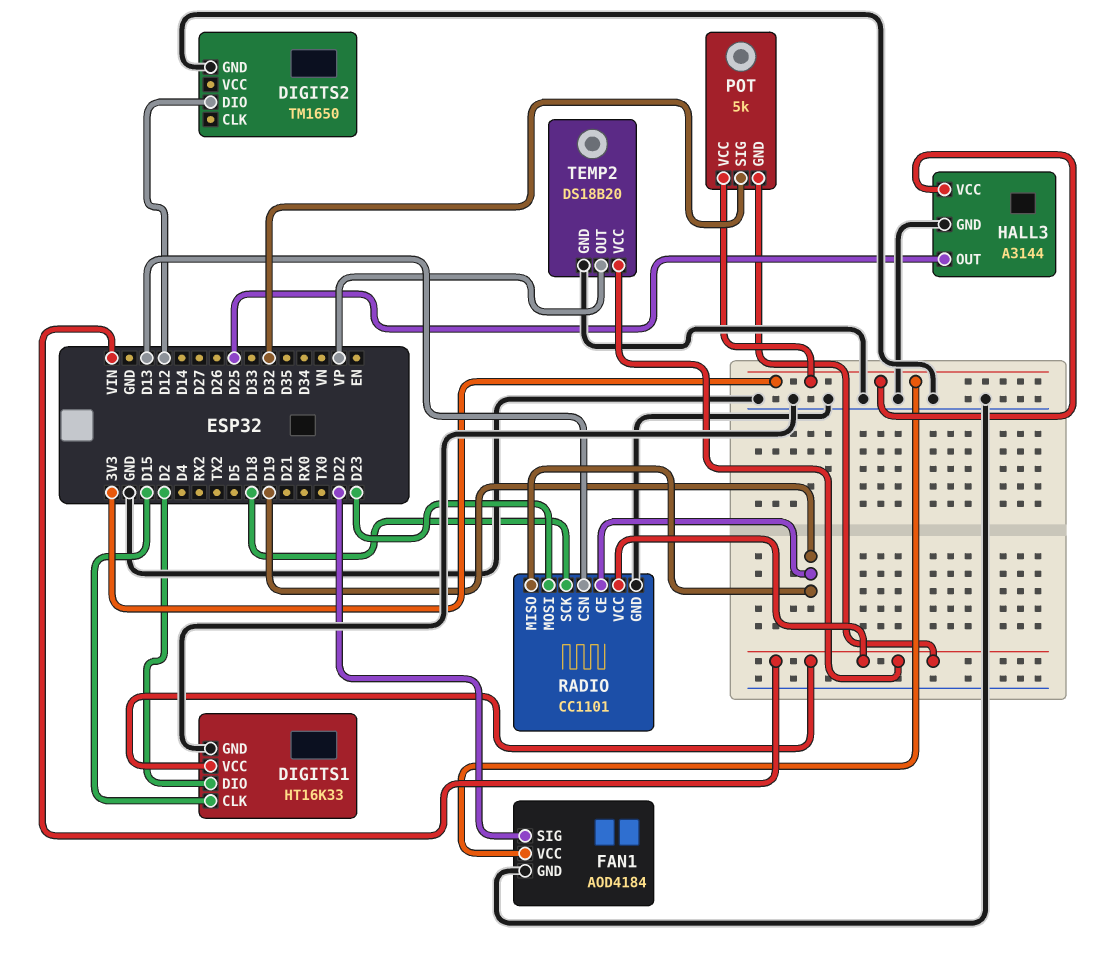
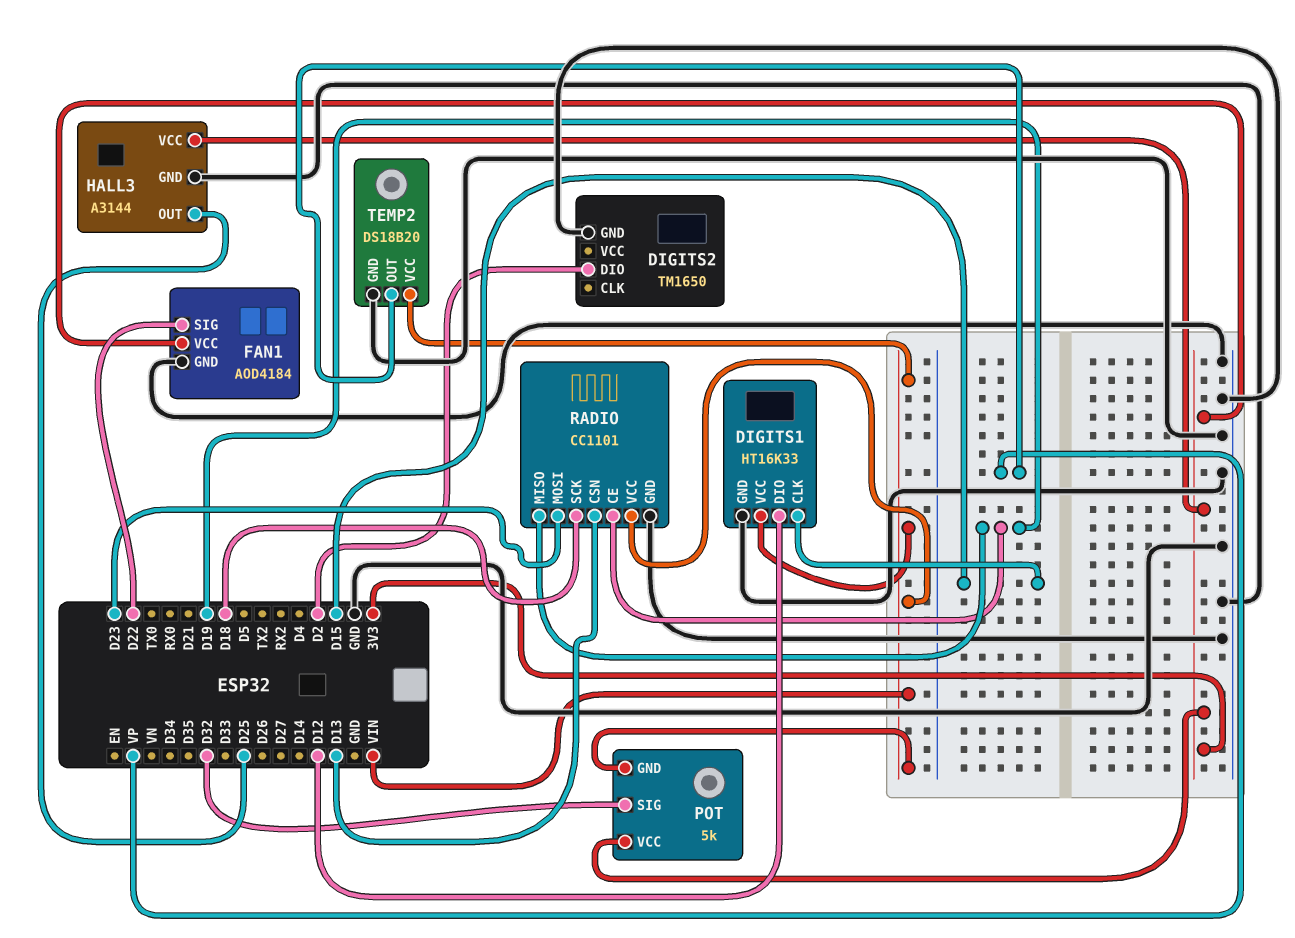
DIGITS1 pin DIO: D2 -> D12
DIGITS2 pin DIO: D12 -> D2

